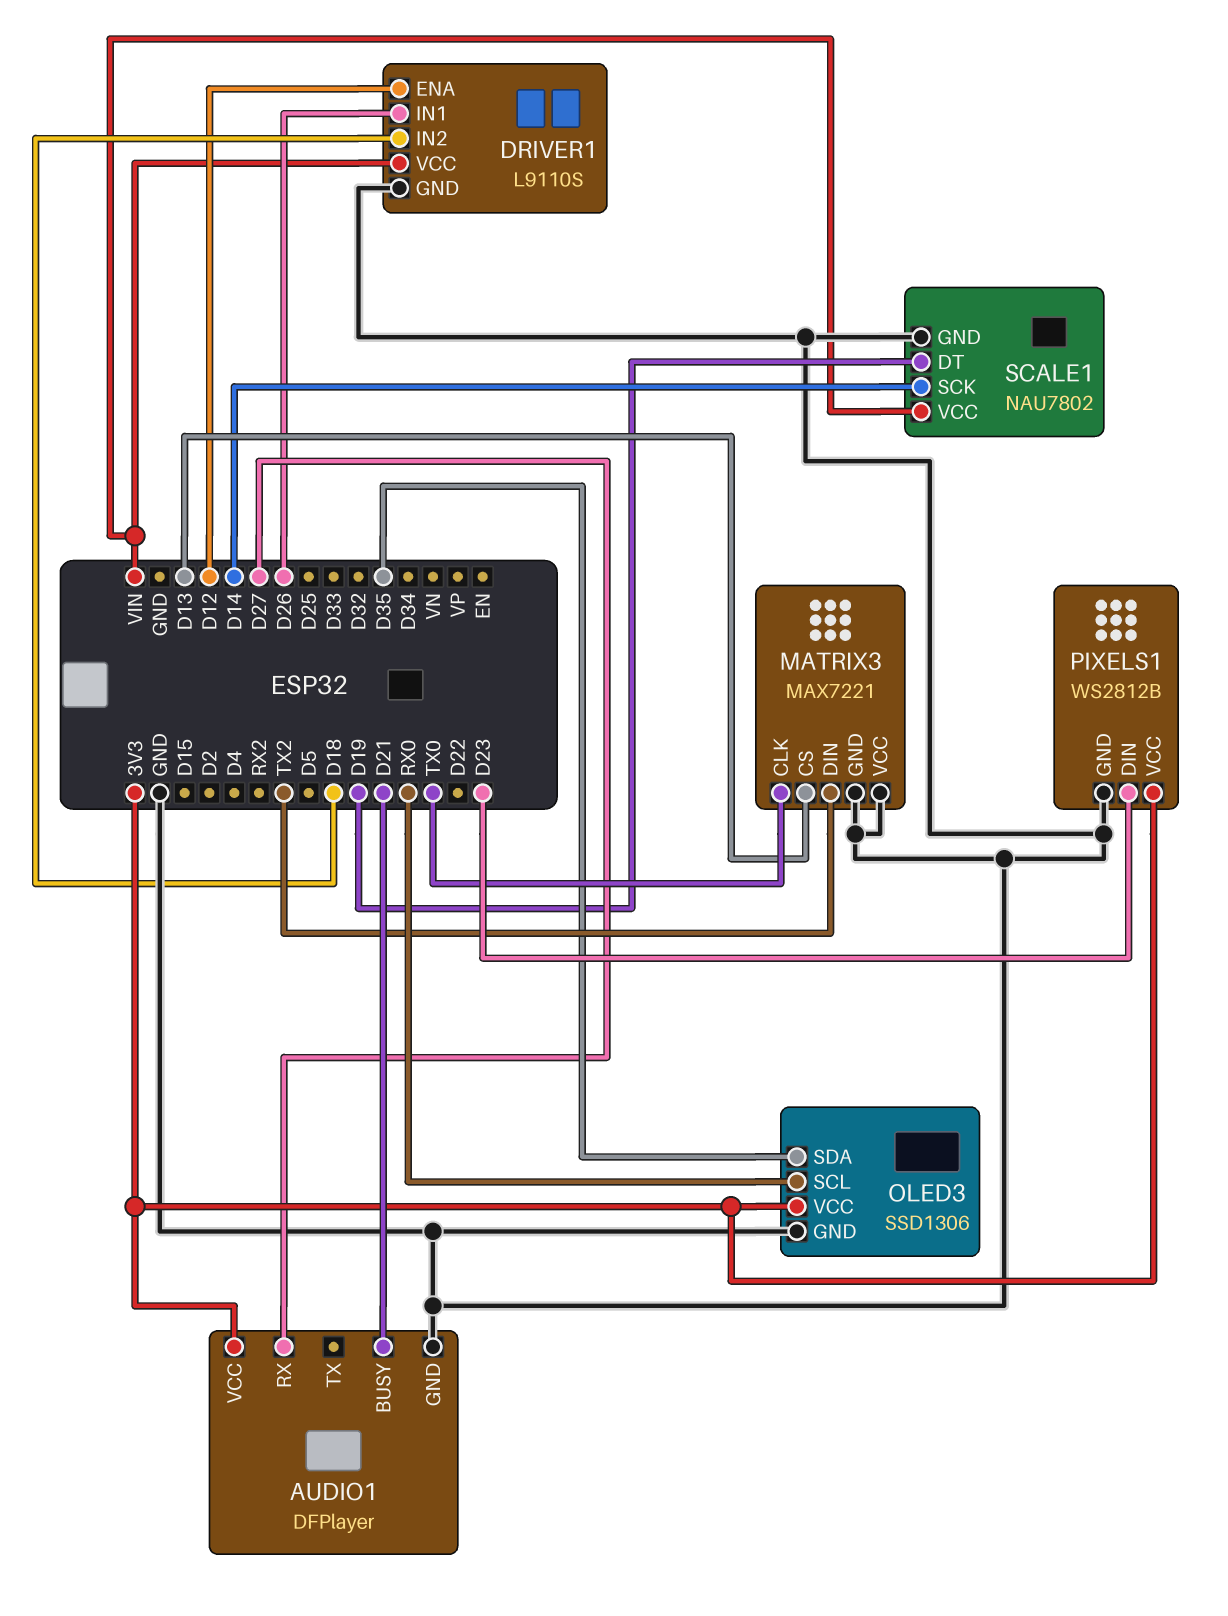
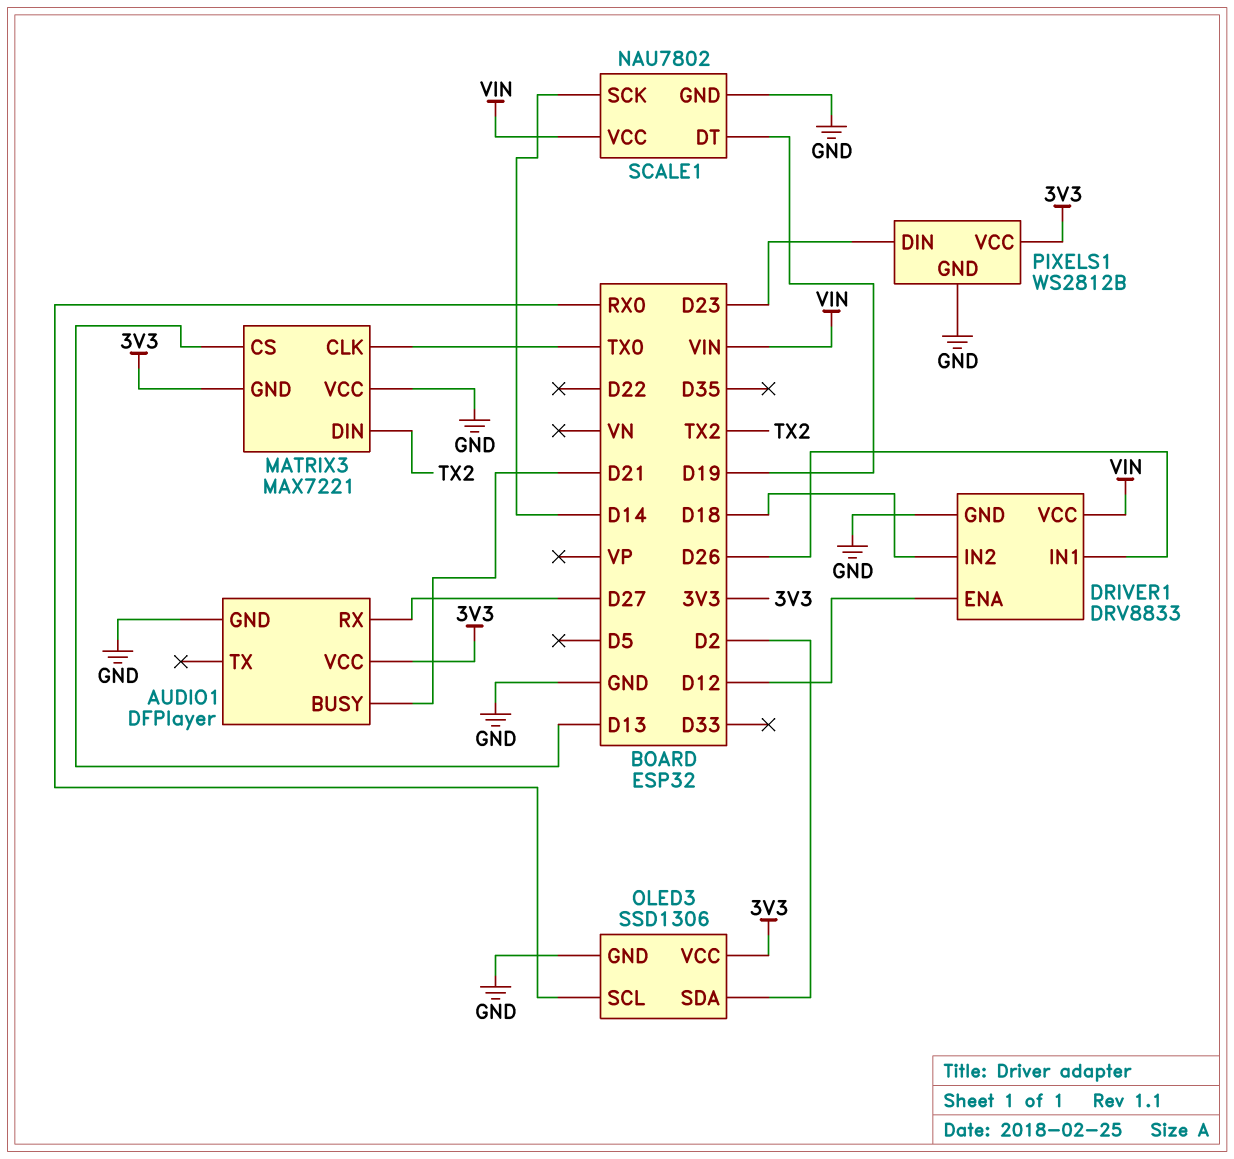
DRIVER1: L9110S -> DRV8833
MATRIX3 pin GND: GND -> 3V3
OLED3 pin SDA: D35 -> D2

